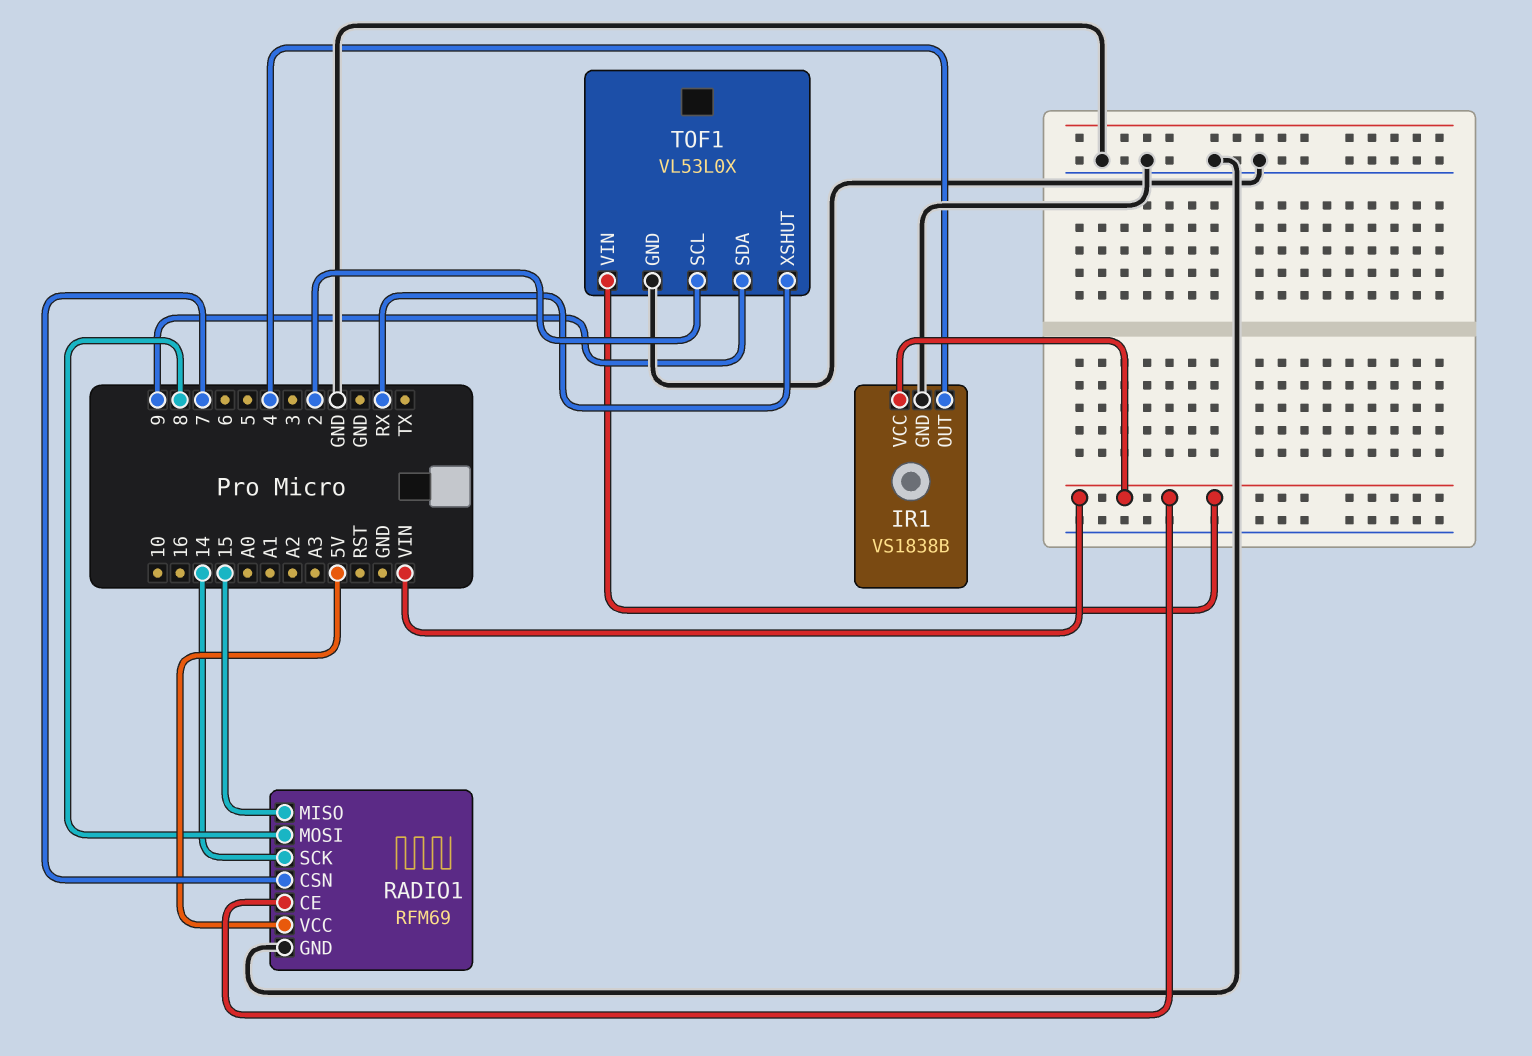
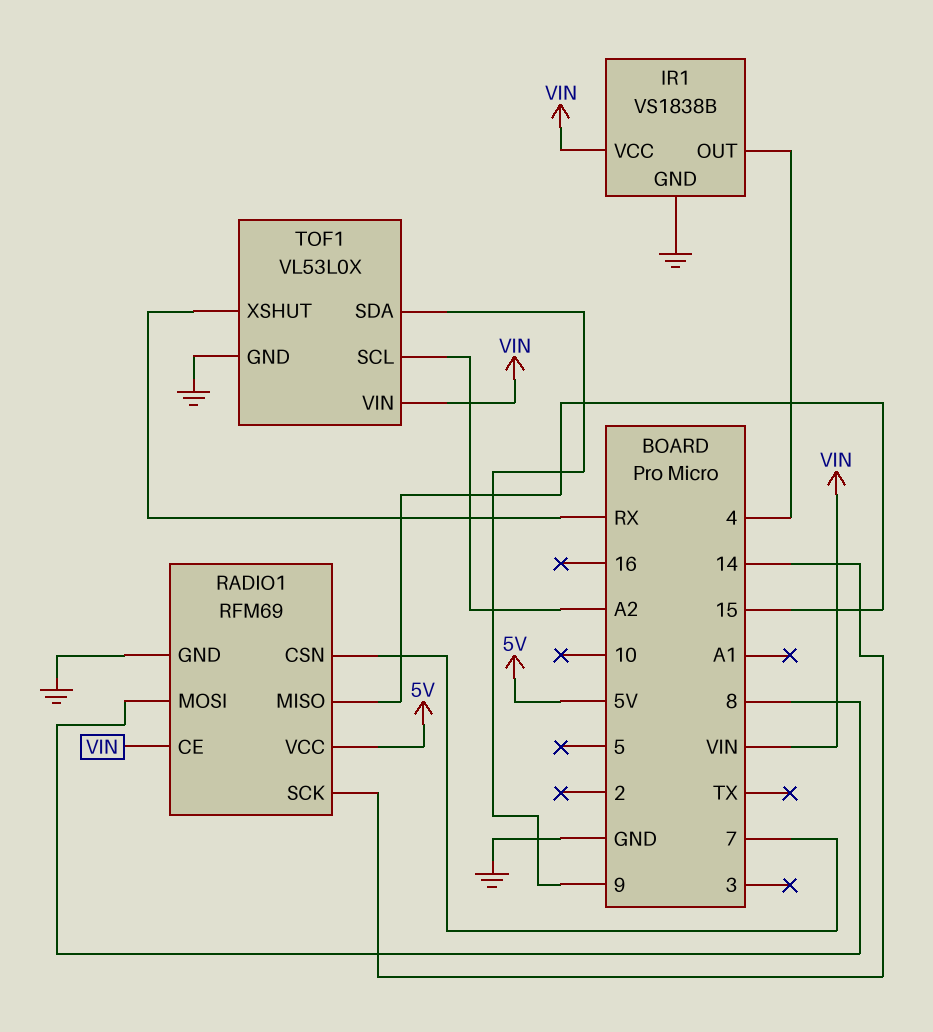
TOF1 pin SCL: 2 -> A2

